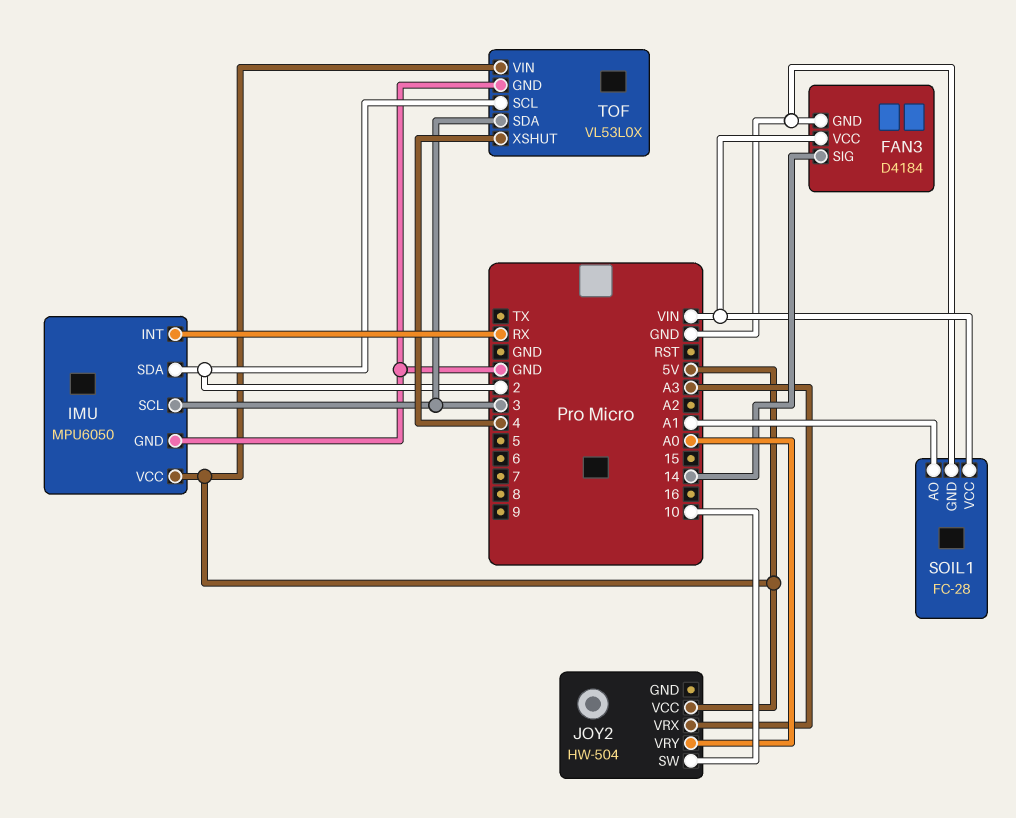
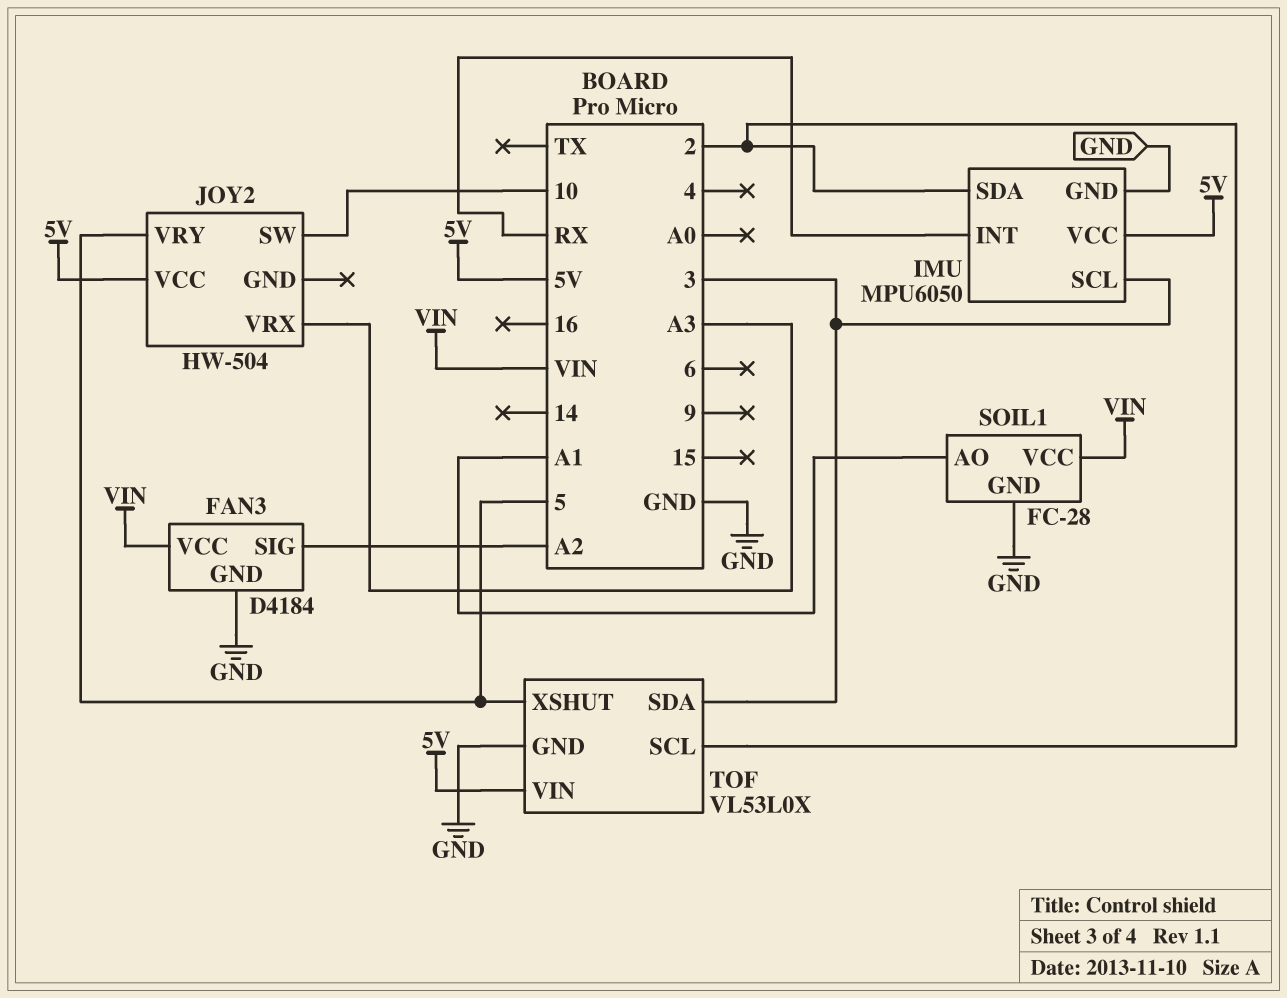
FAN3 pin SIG: 14 -> A2
JOY2 pin VRY: A0 -> 5
TOF pin XSHUT: 4 -> 5

